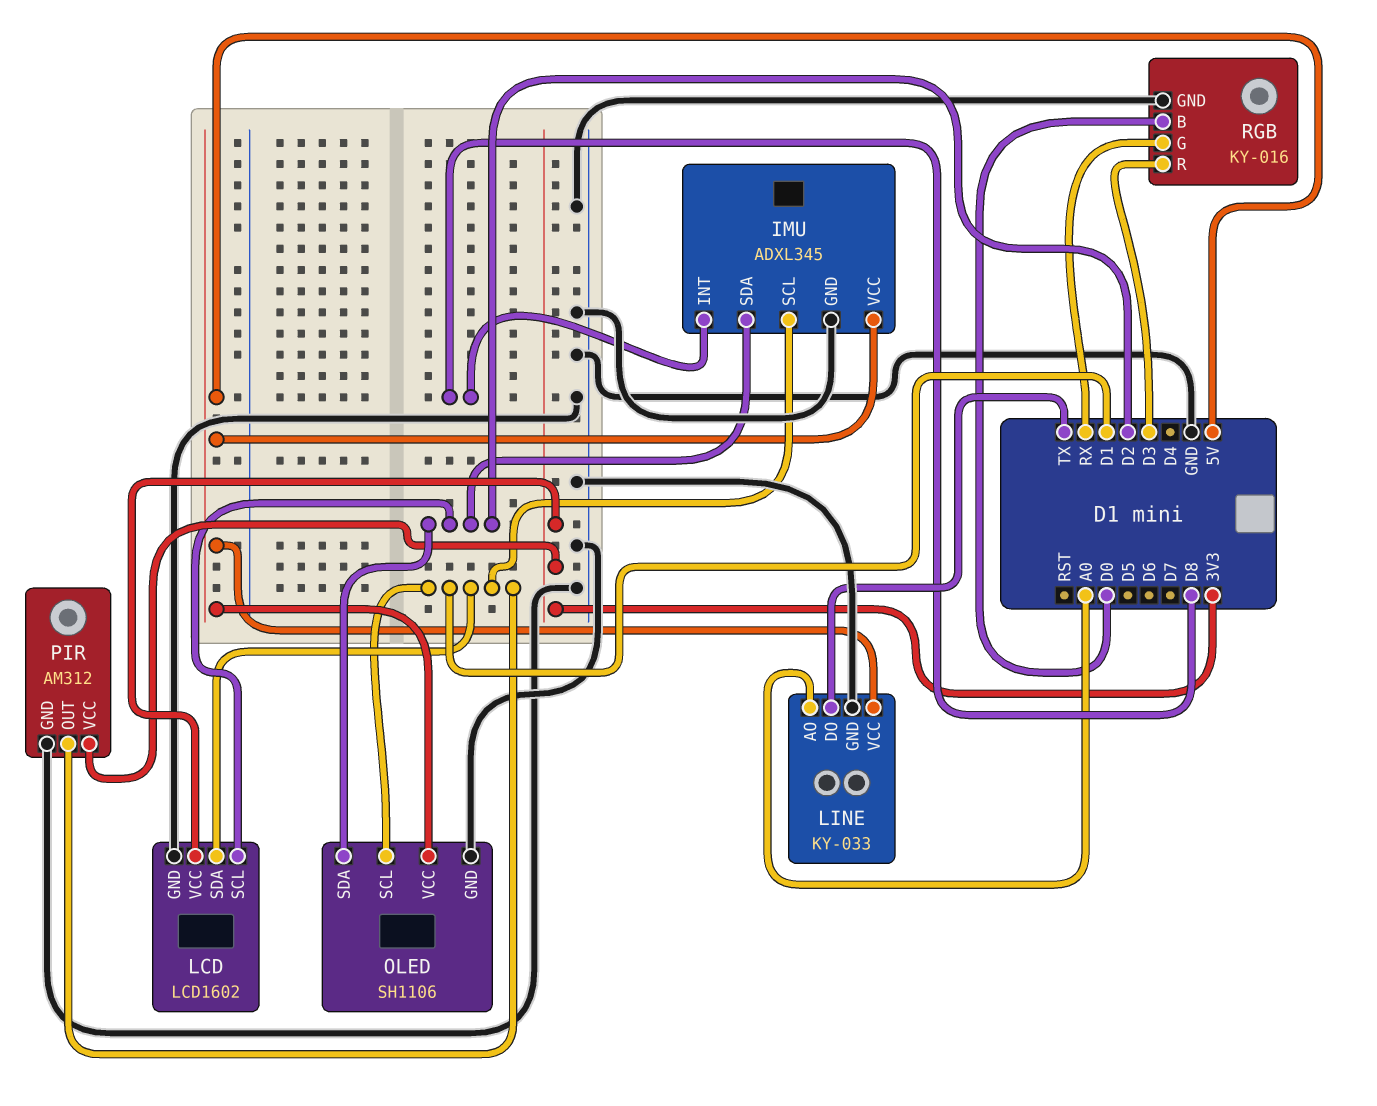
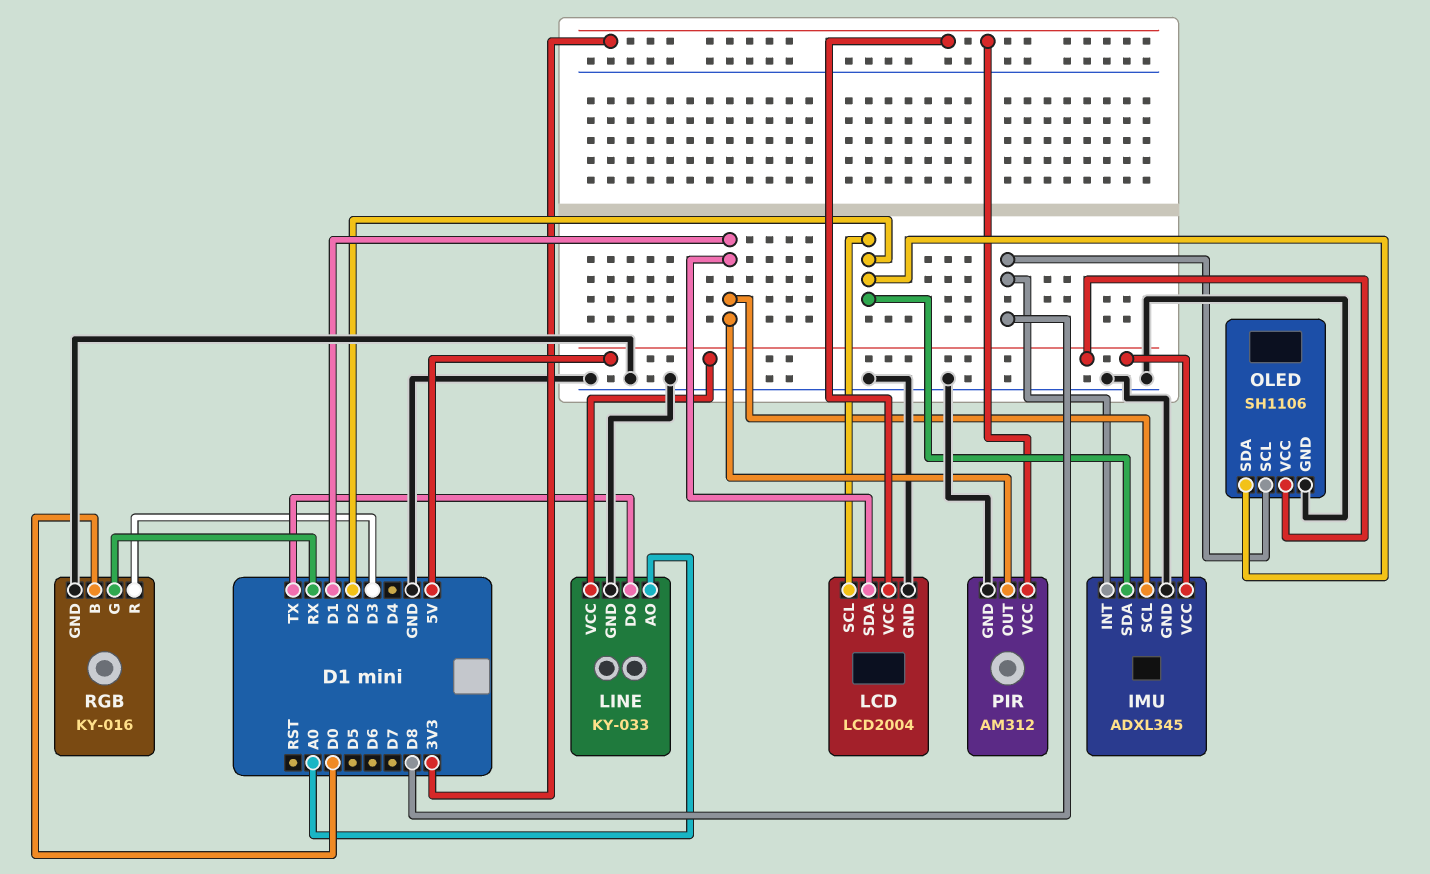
LCD: LCD1602 -> LCD2004
OLED pin SCL: D1 -> D8

